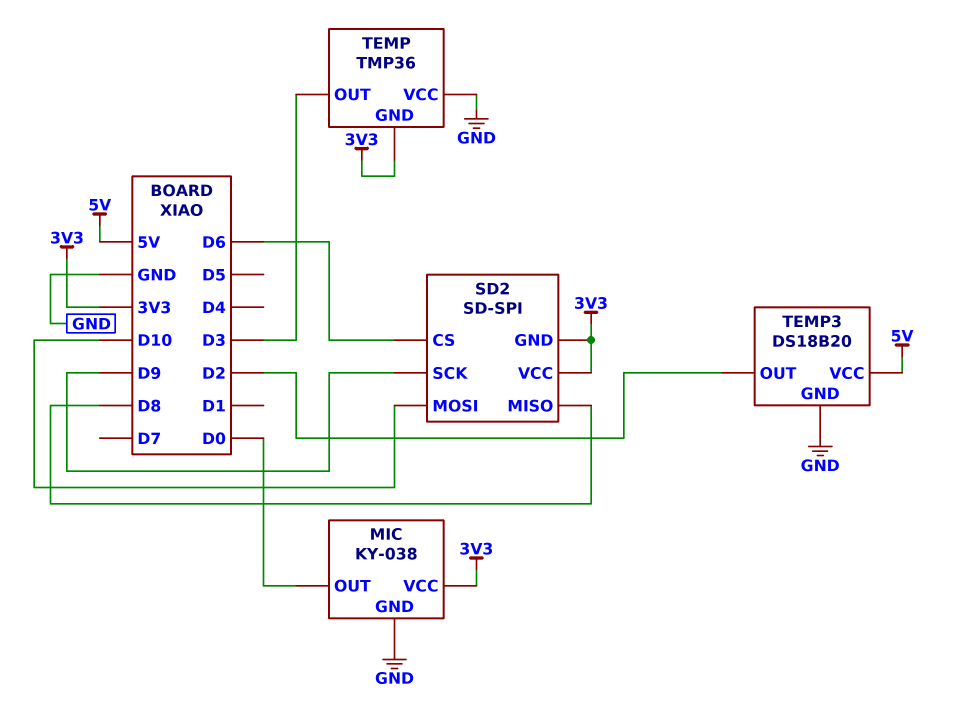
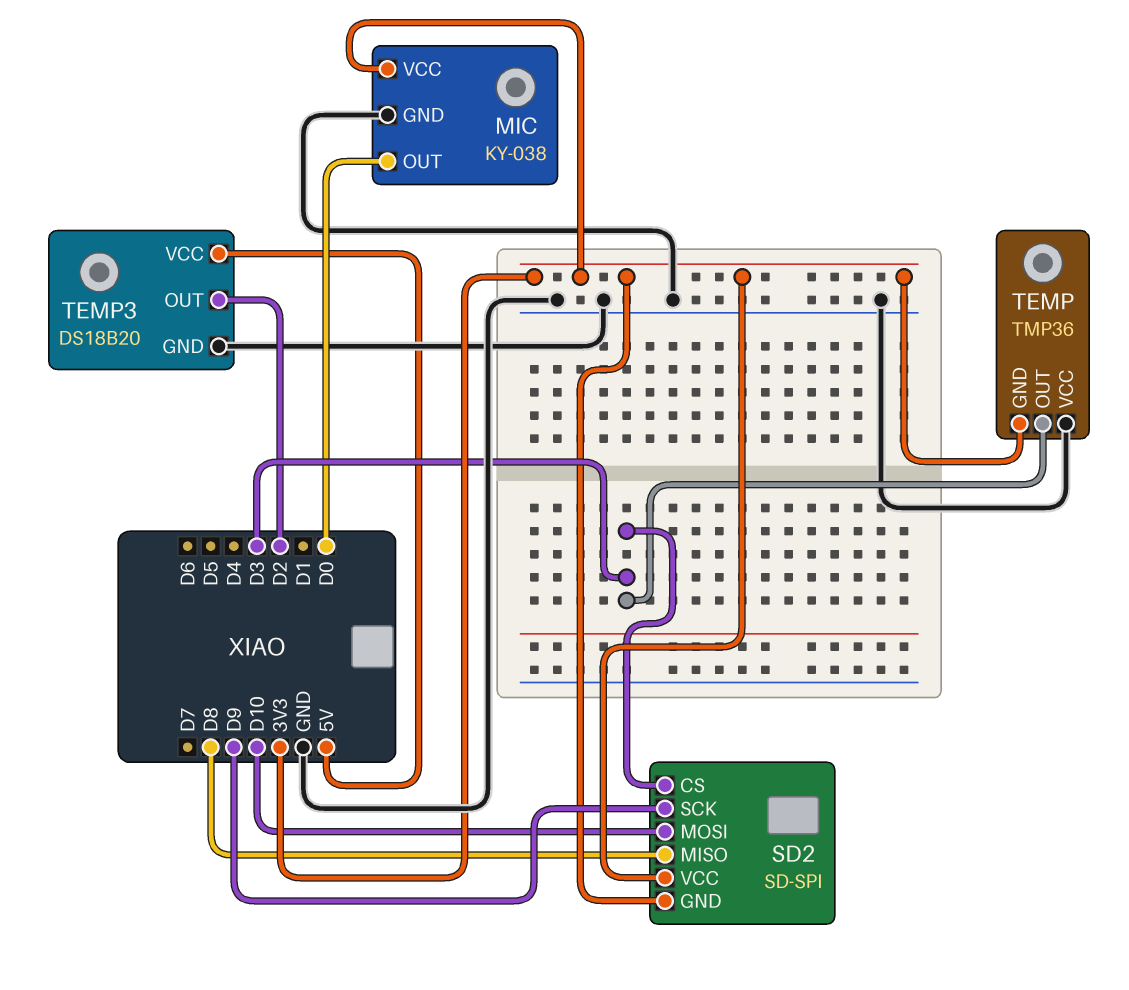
SD2 pin CS: D6 -> D3

